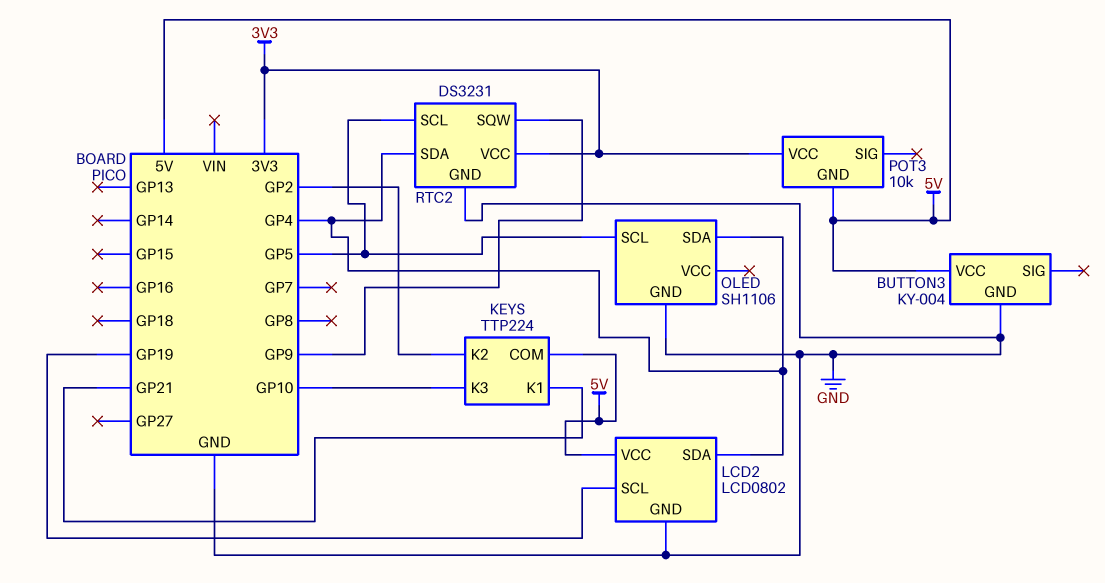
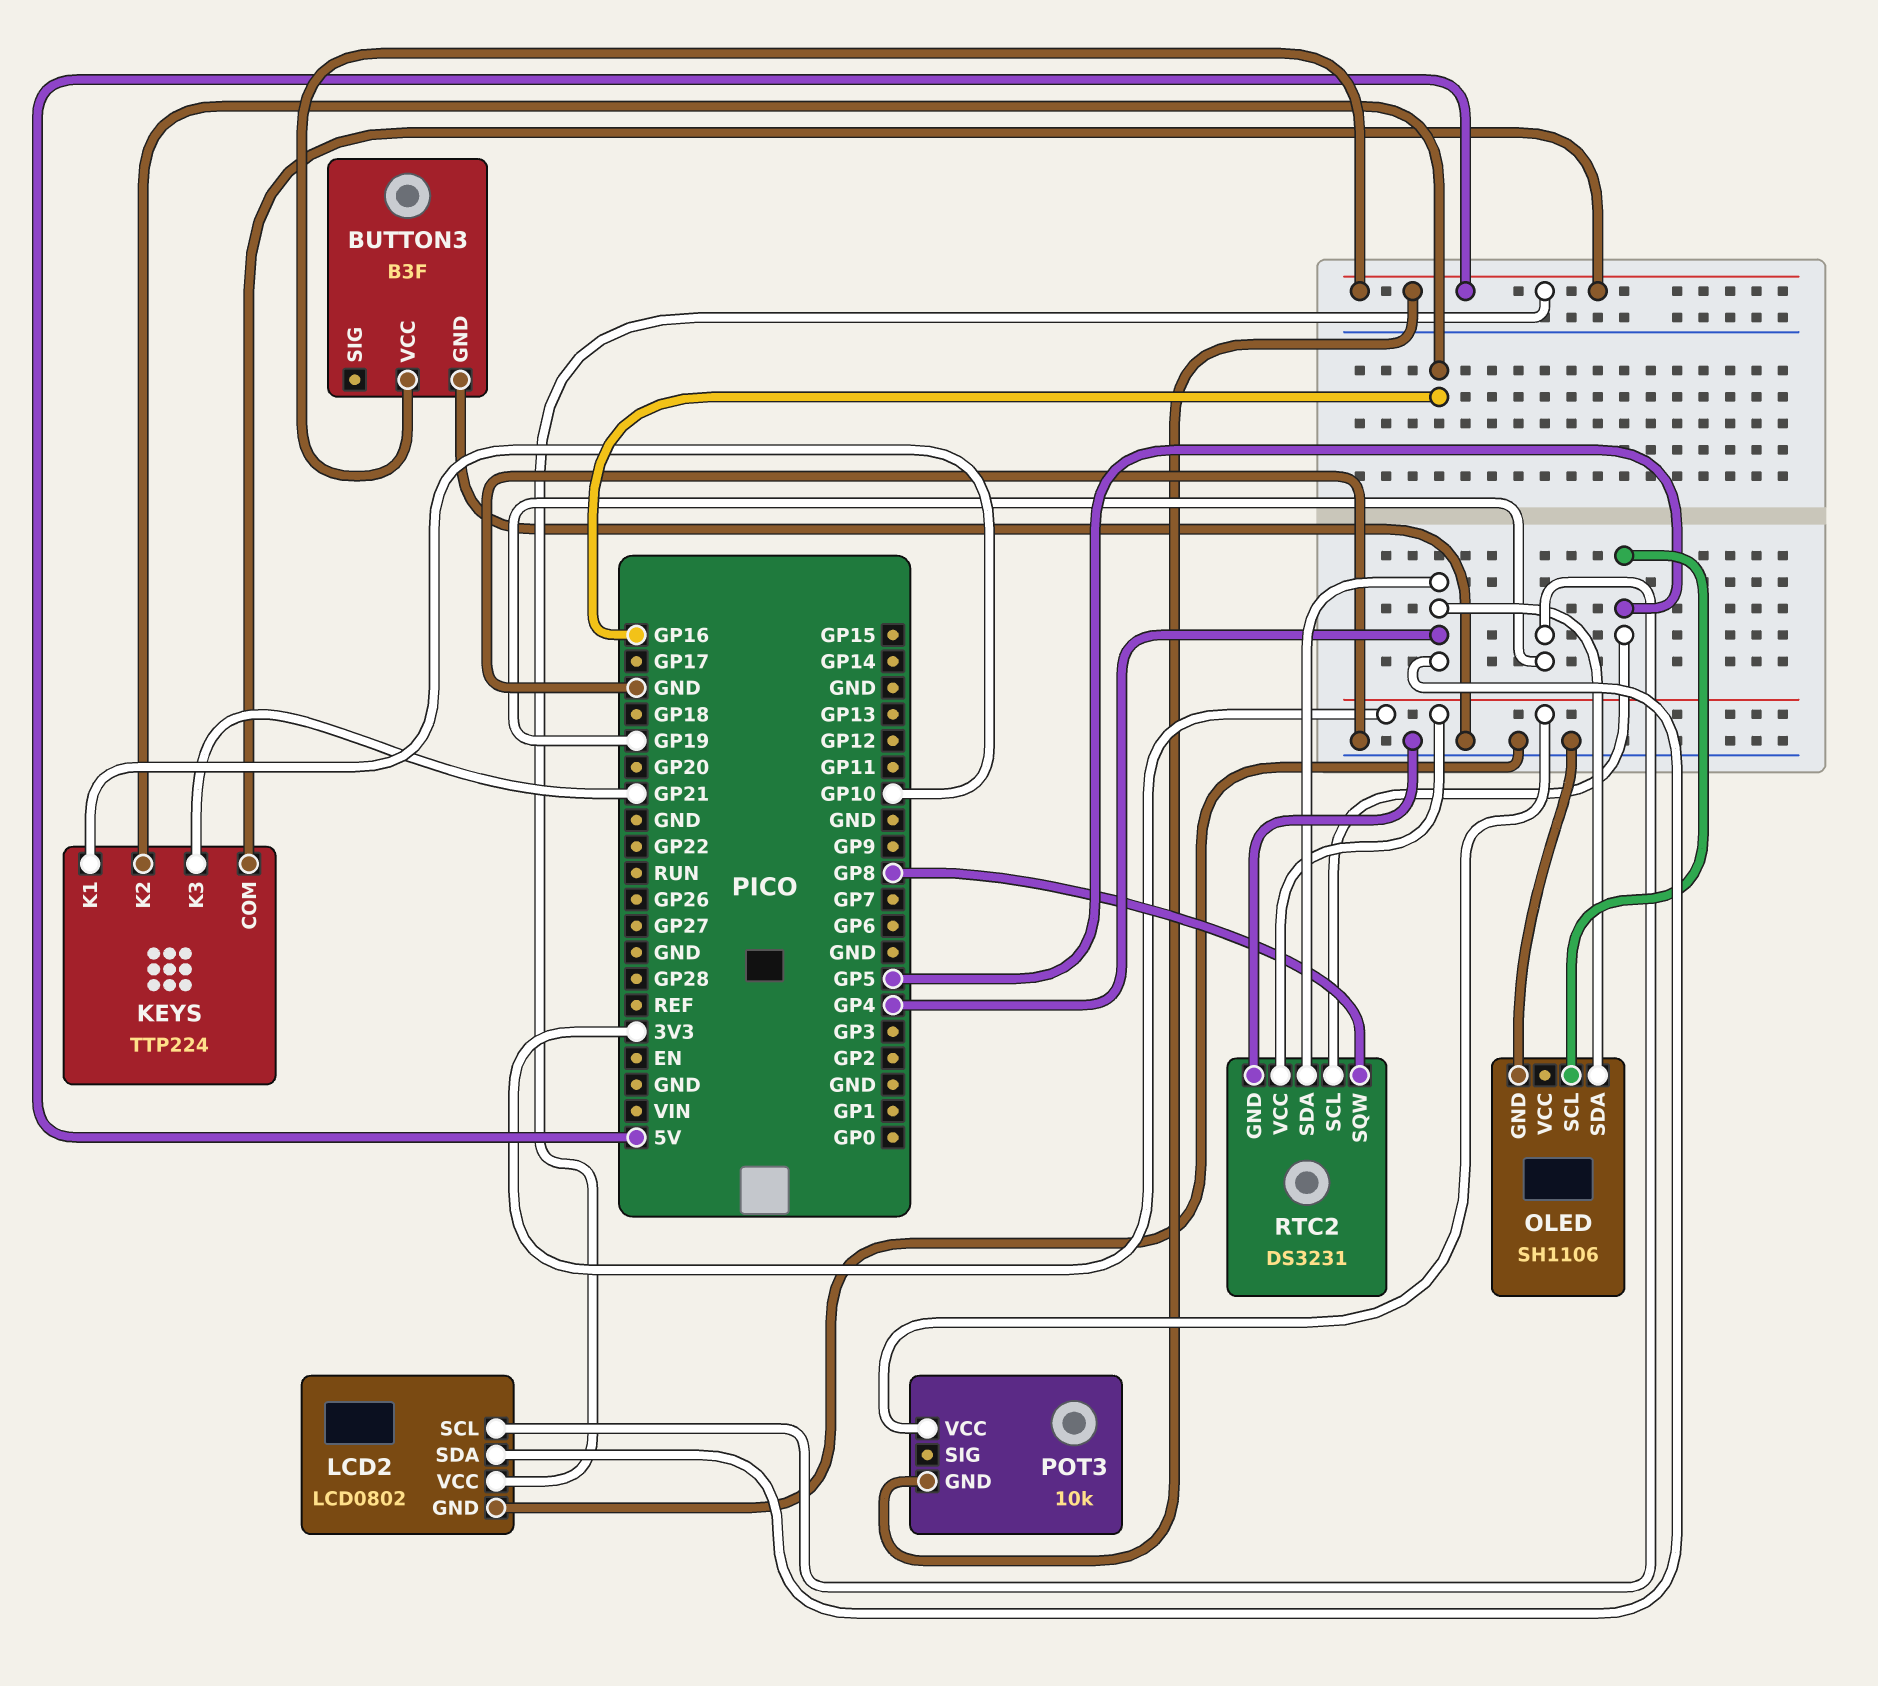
BUTTON3: KY-004 -> B3F
KEYS pin K1: GP21 -> GP10
KEYS pin K2: GP2 -> GP16
KEYS pin K3: GP10 -> GP21
RTC2 pin SQW: GP9 -> GP8

